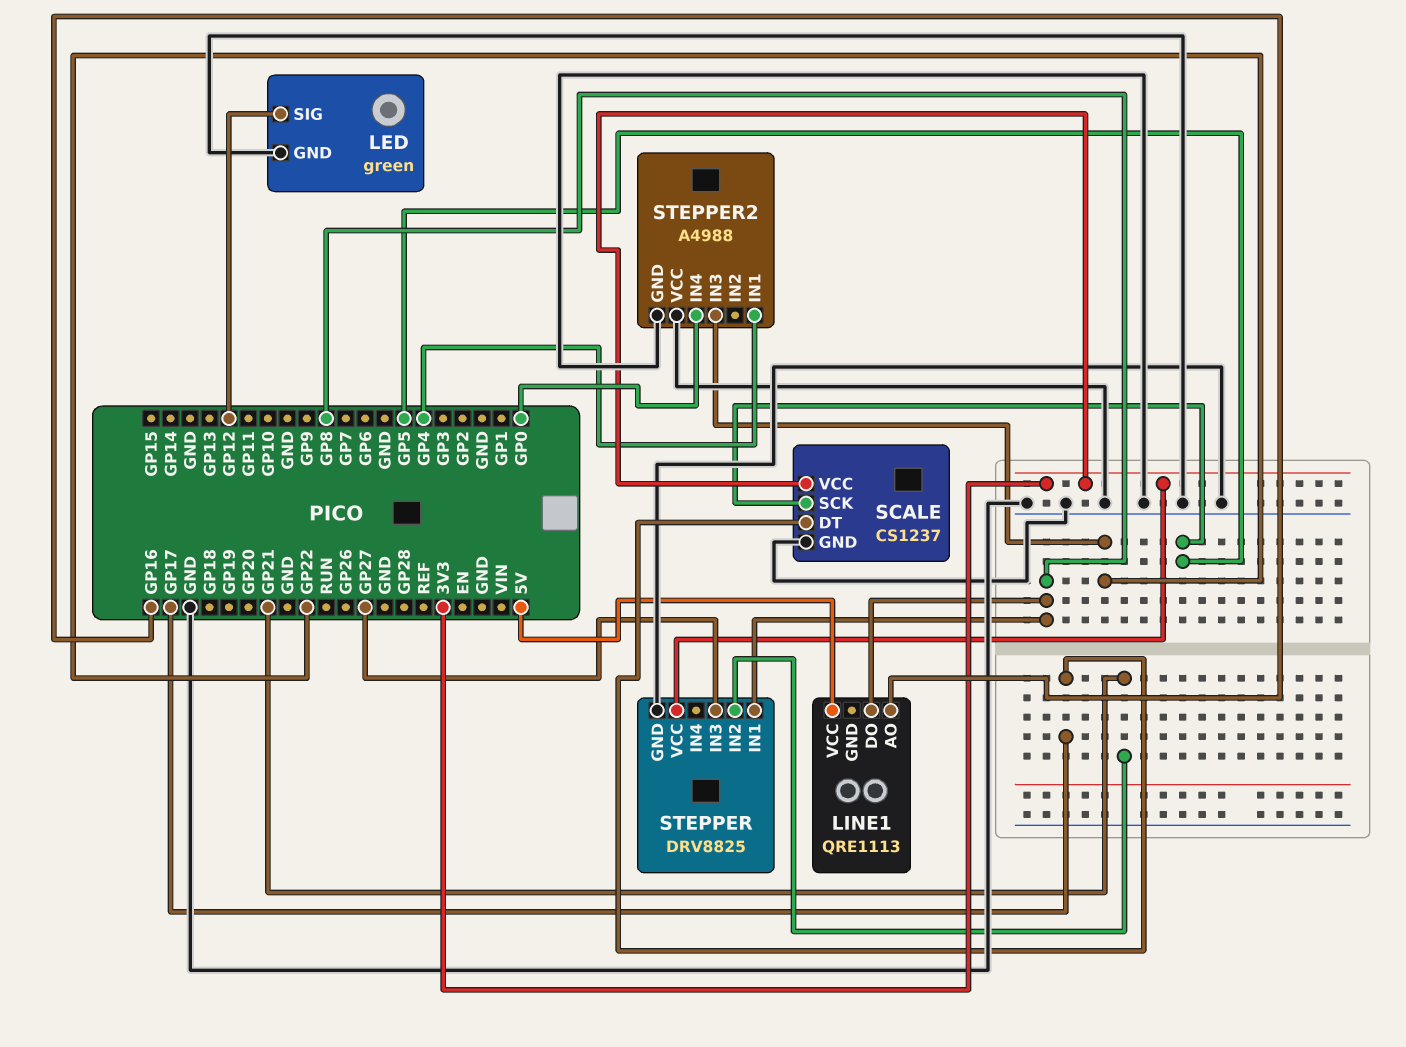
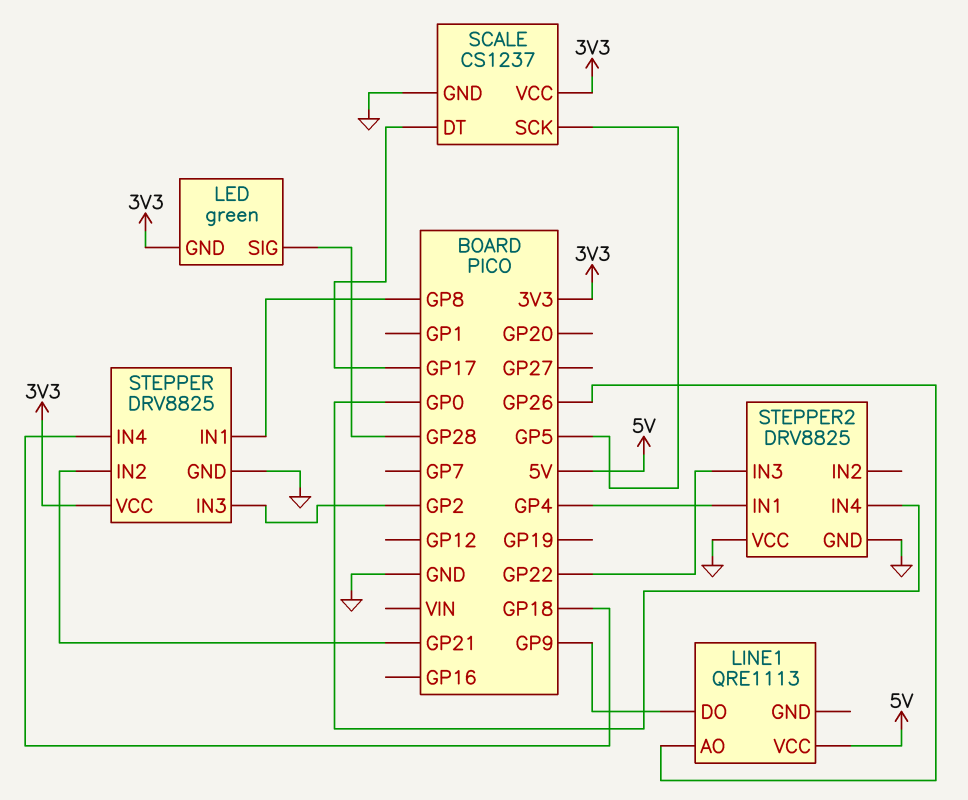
LED pin GND: GND -> 3V3
LED pin SIG: GP12 -> GP28
LINE1 pin AO: GP16 -> GP26
LINE1 pin DO: GP8 -> GP9
STEPPER pin IN3: GP27 -> GP2
STEPPER pin IN4: none -> GP18
STEPPER2: A4988 -> DRV8825

